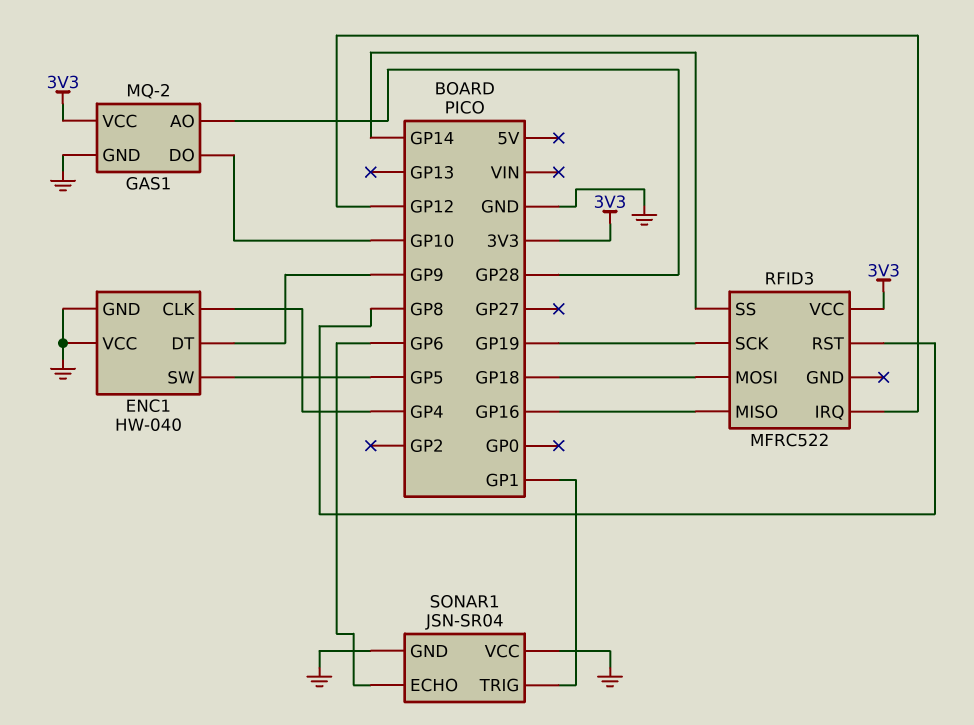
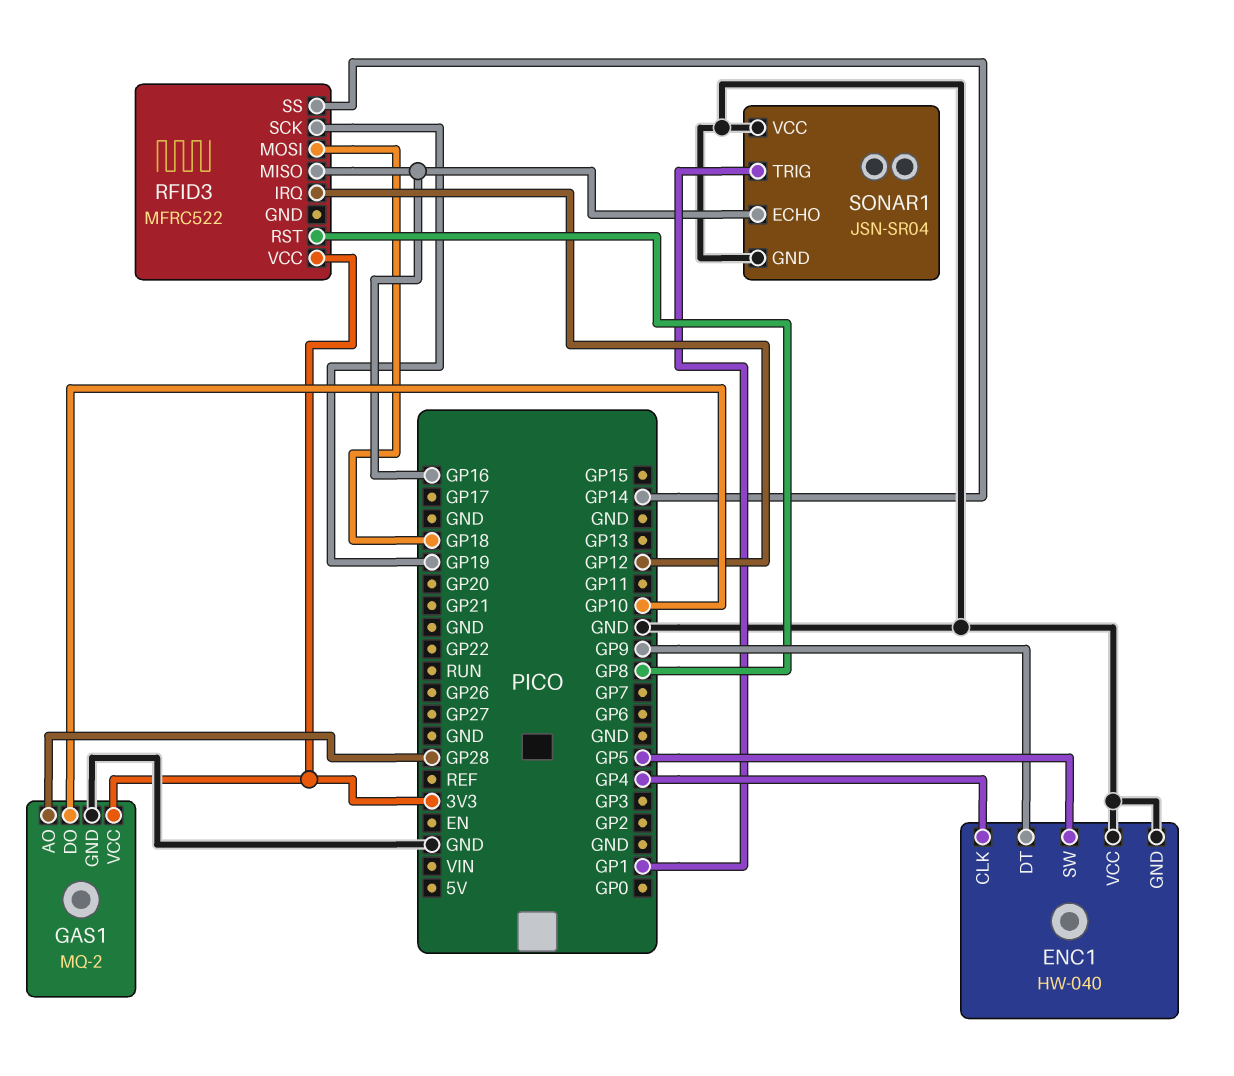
SONAR1 pin ECHO: GP6 -> GP16

